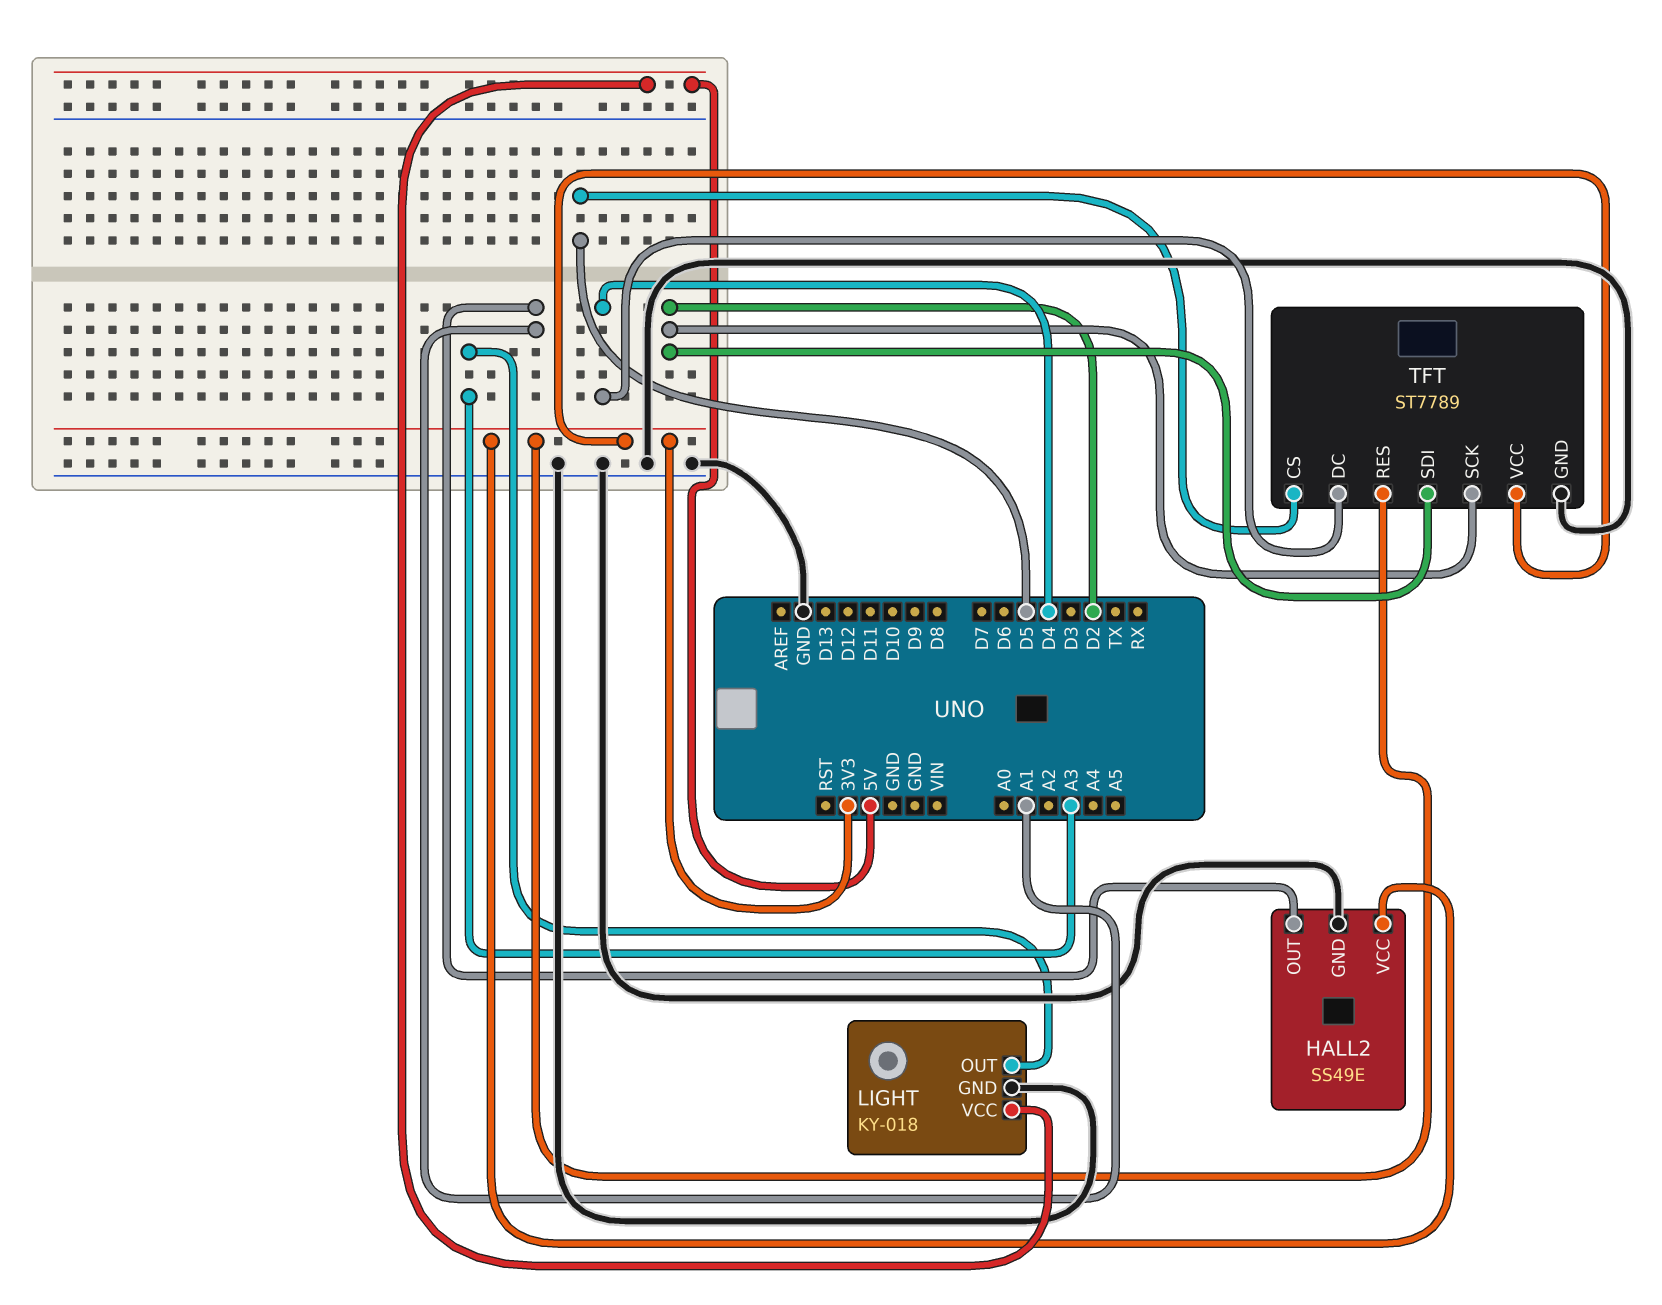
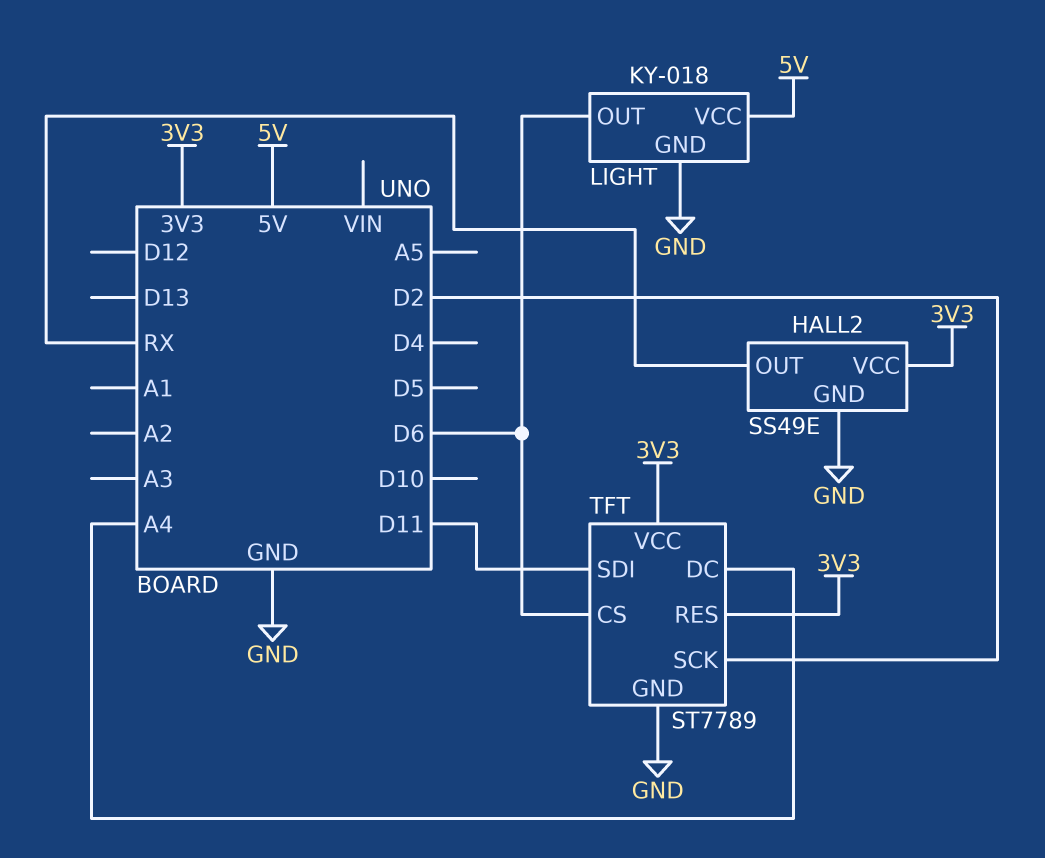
HALL2 pin OUT: A1 -> RX
LIGHT pin OUT: A3 -> D6
TFT pin CS: D5 -> D6
TFT pin DC: D4 -> A4
TFT pin SDI: D2 -> D11

